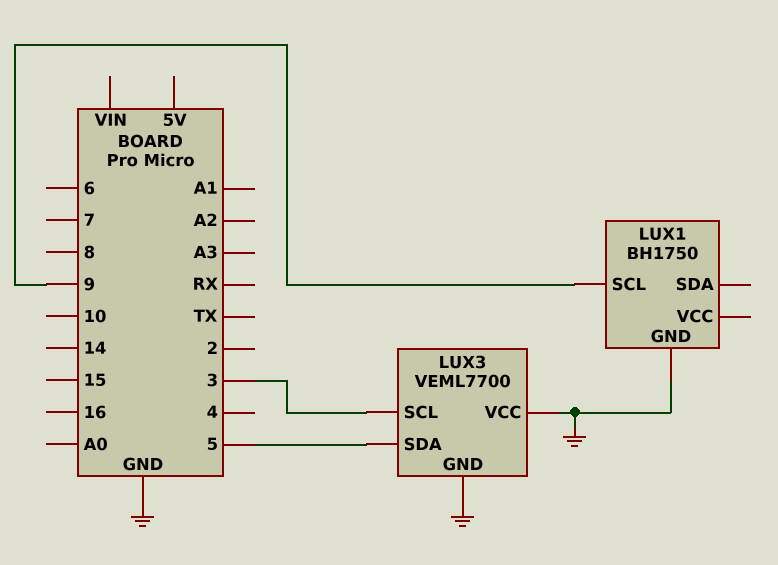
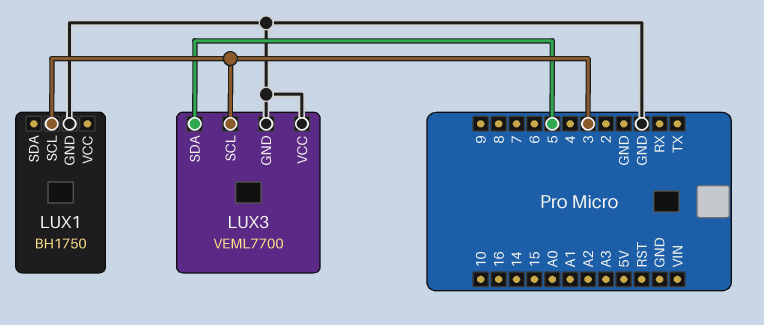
LUX1 pin SCL: 9 -> 3

